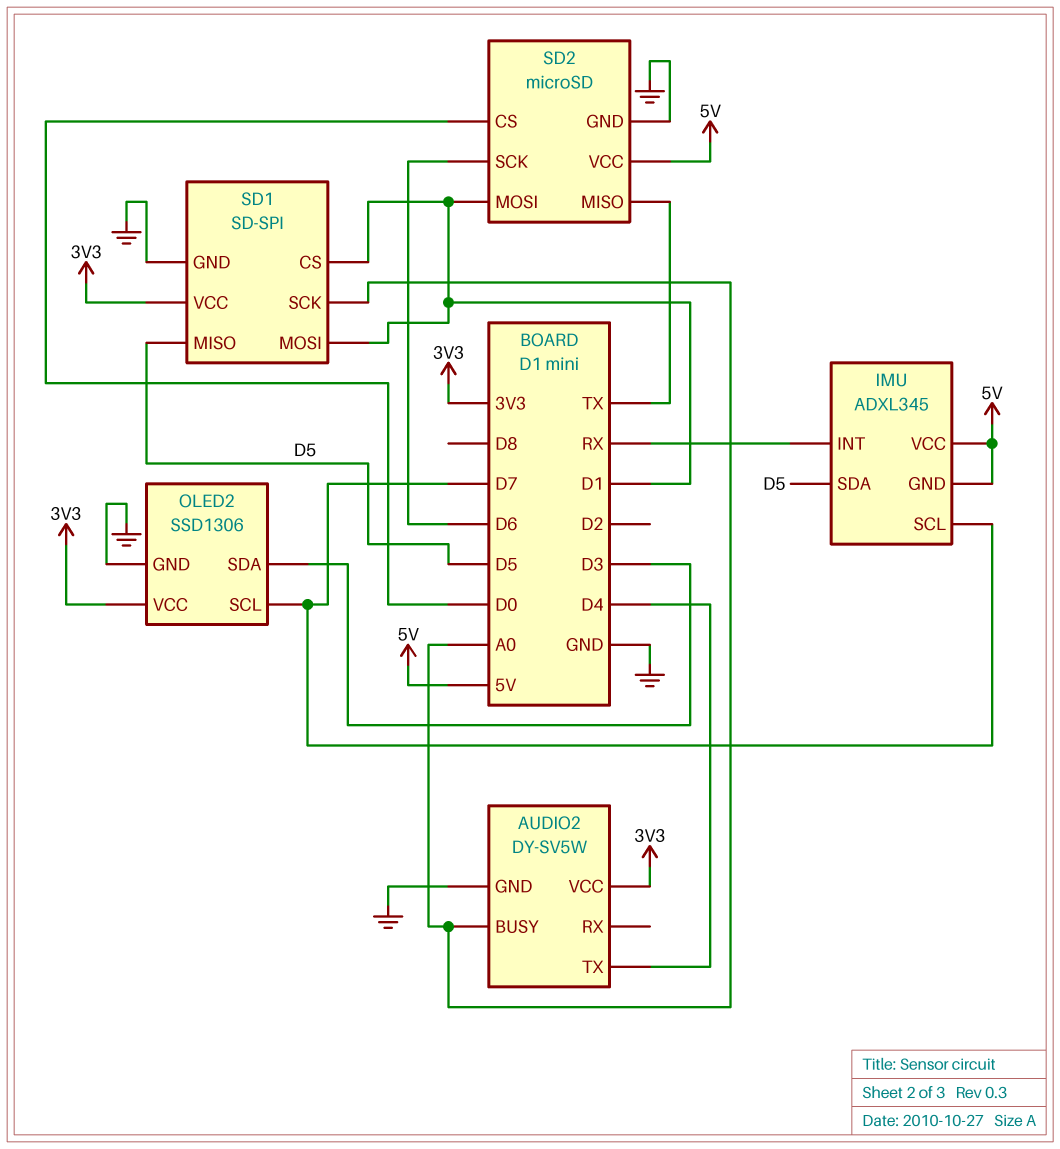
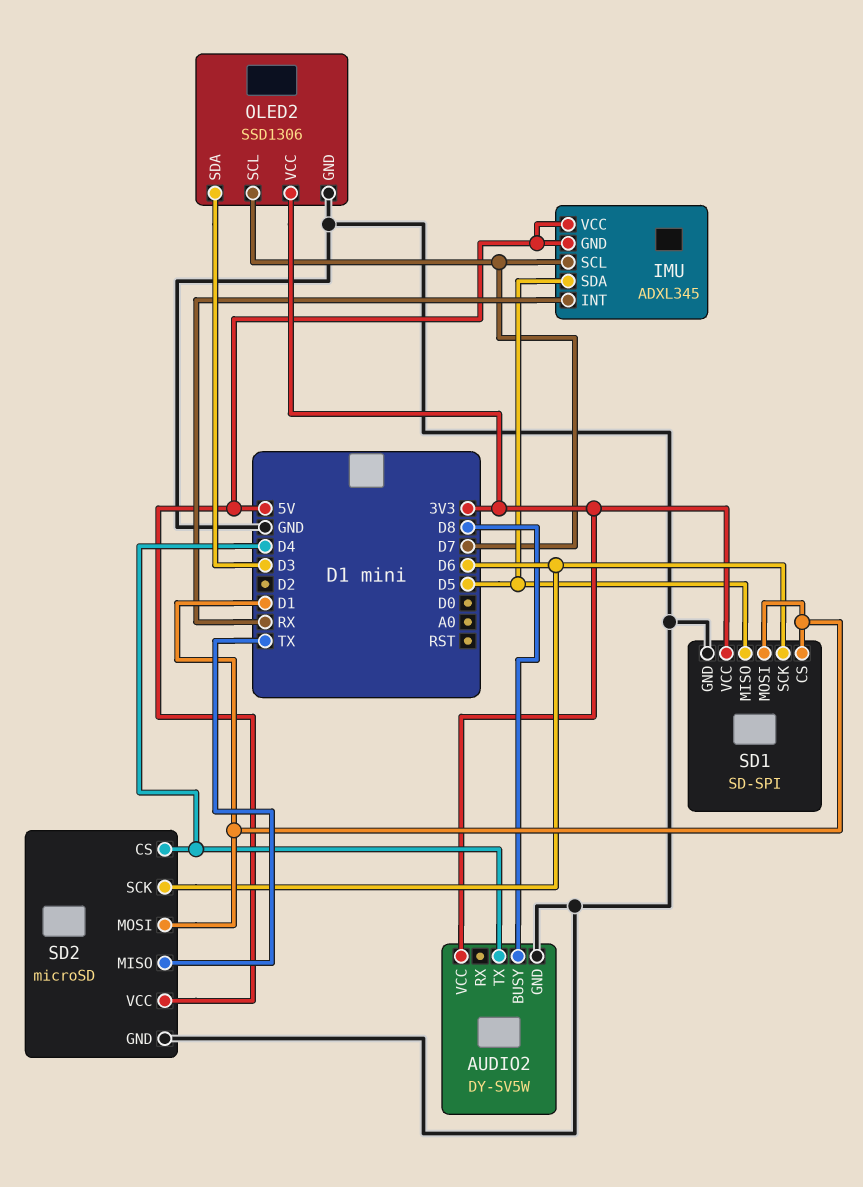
AUDIO2 pin BUSY: A0 -> D8
SD1 pin SCK: A0 -> D6
SD2 pin CS: D0 -> D4

